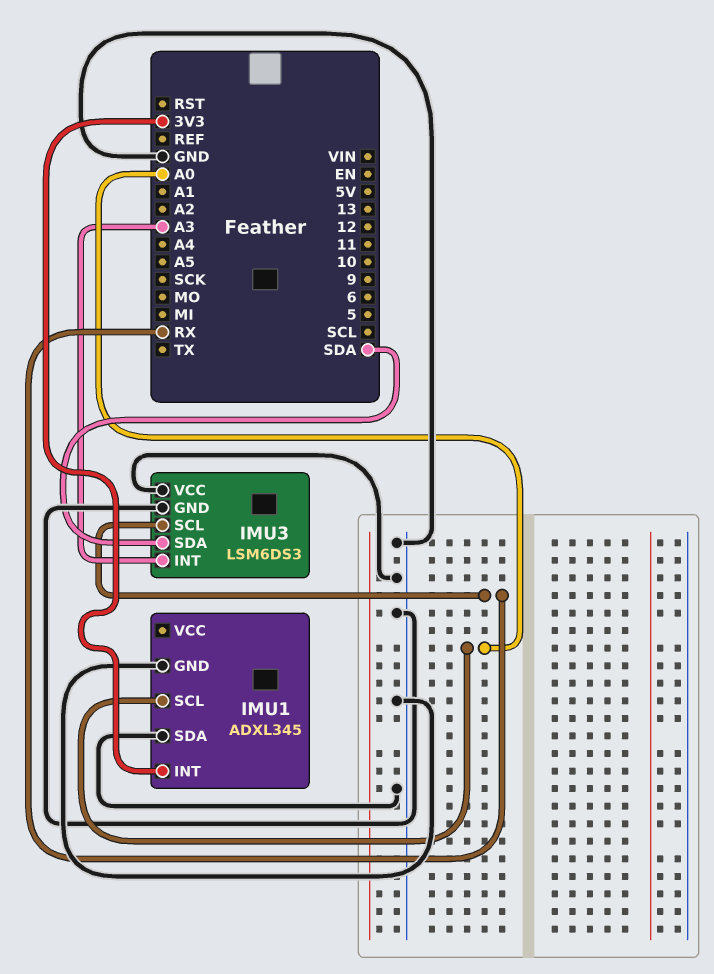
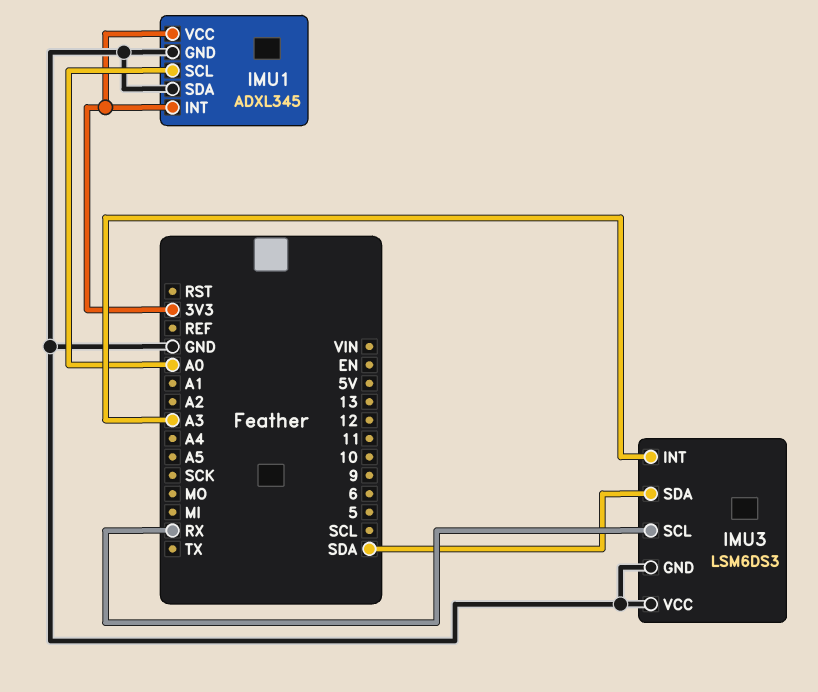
IMU1 pin VCC: none -> 3V3

